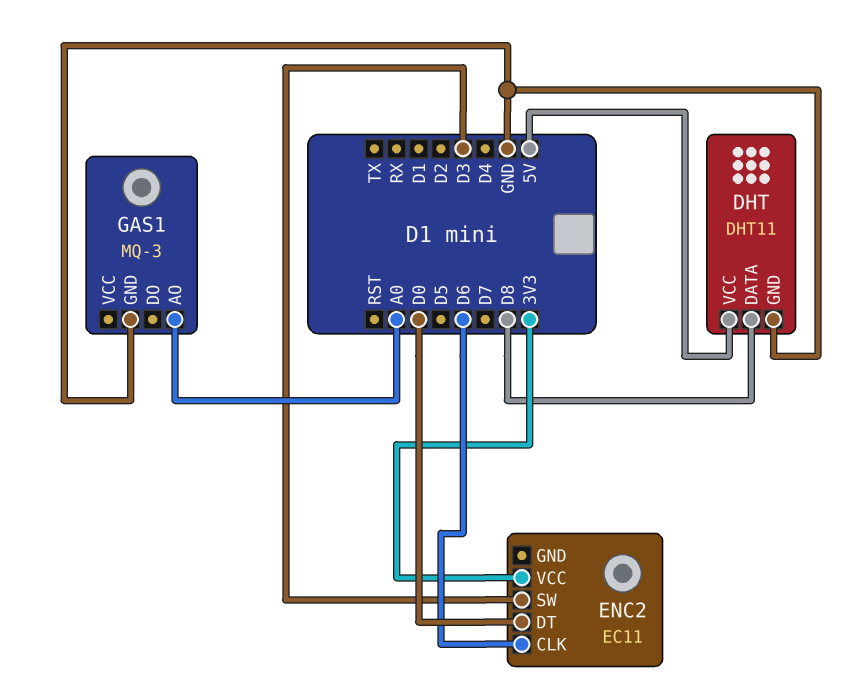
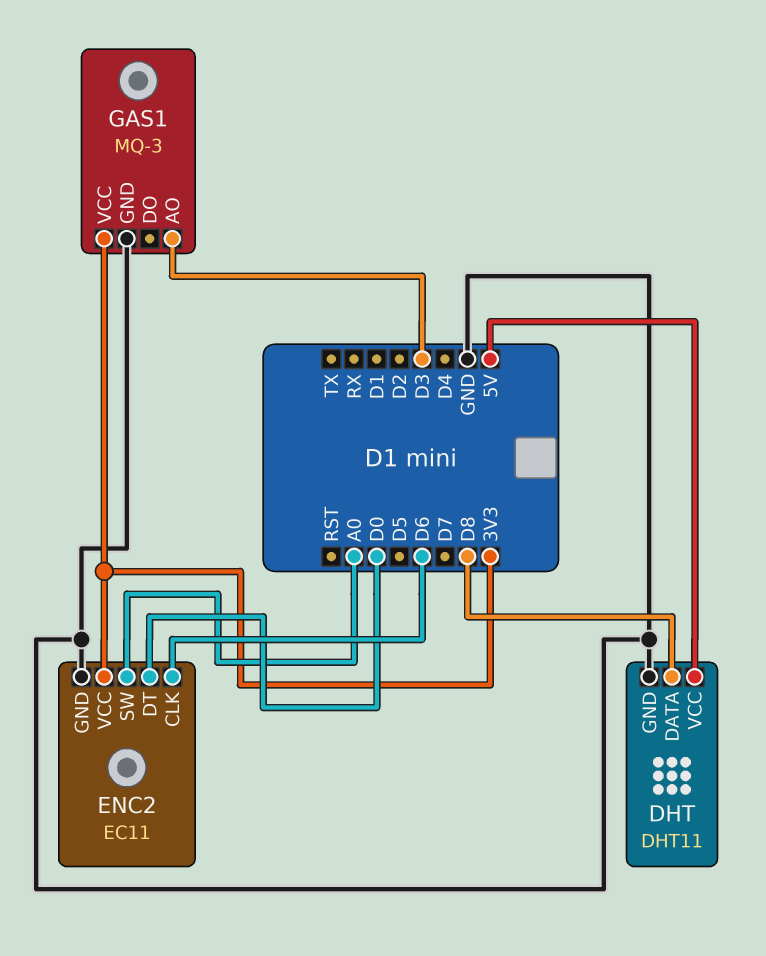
ENC2 pin GND: none -> GND
ENC2 pin SW: D3 -> A0
GAS1 pin AO: A0 -> D3
GAS1 pin VCC: none -> 3V3

